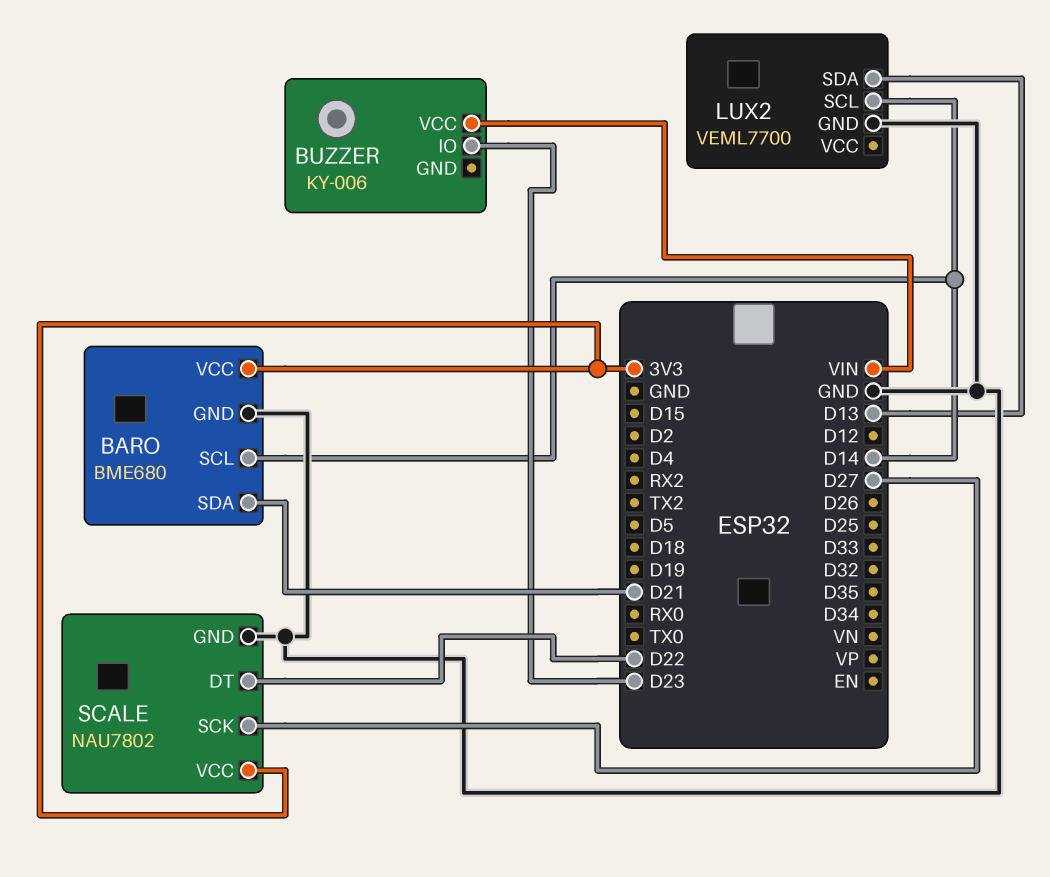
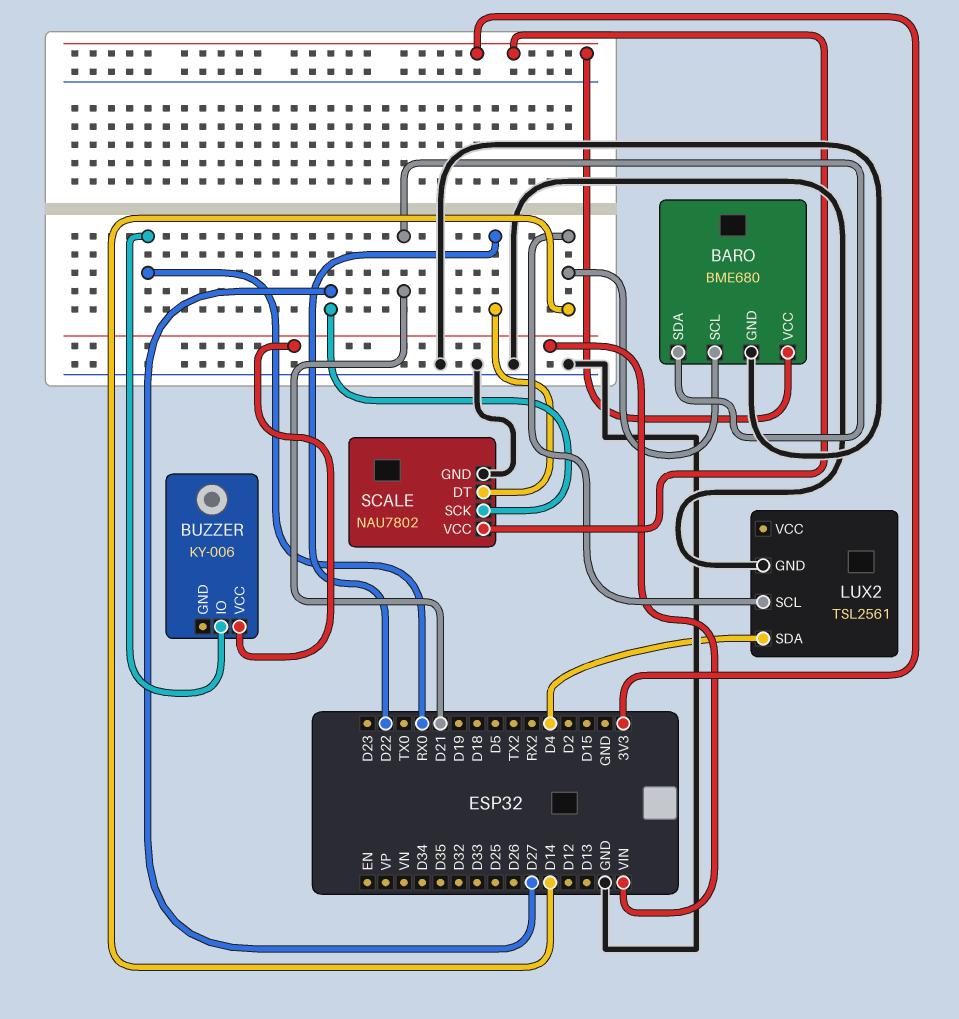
BUZZER pin IO: D23 -> RX0
LUX2: VEML7700 -> TSL2561
LUX2 pin SDA: D13 -> D4

